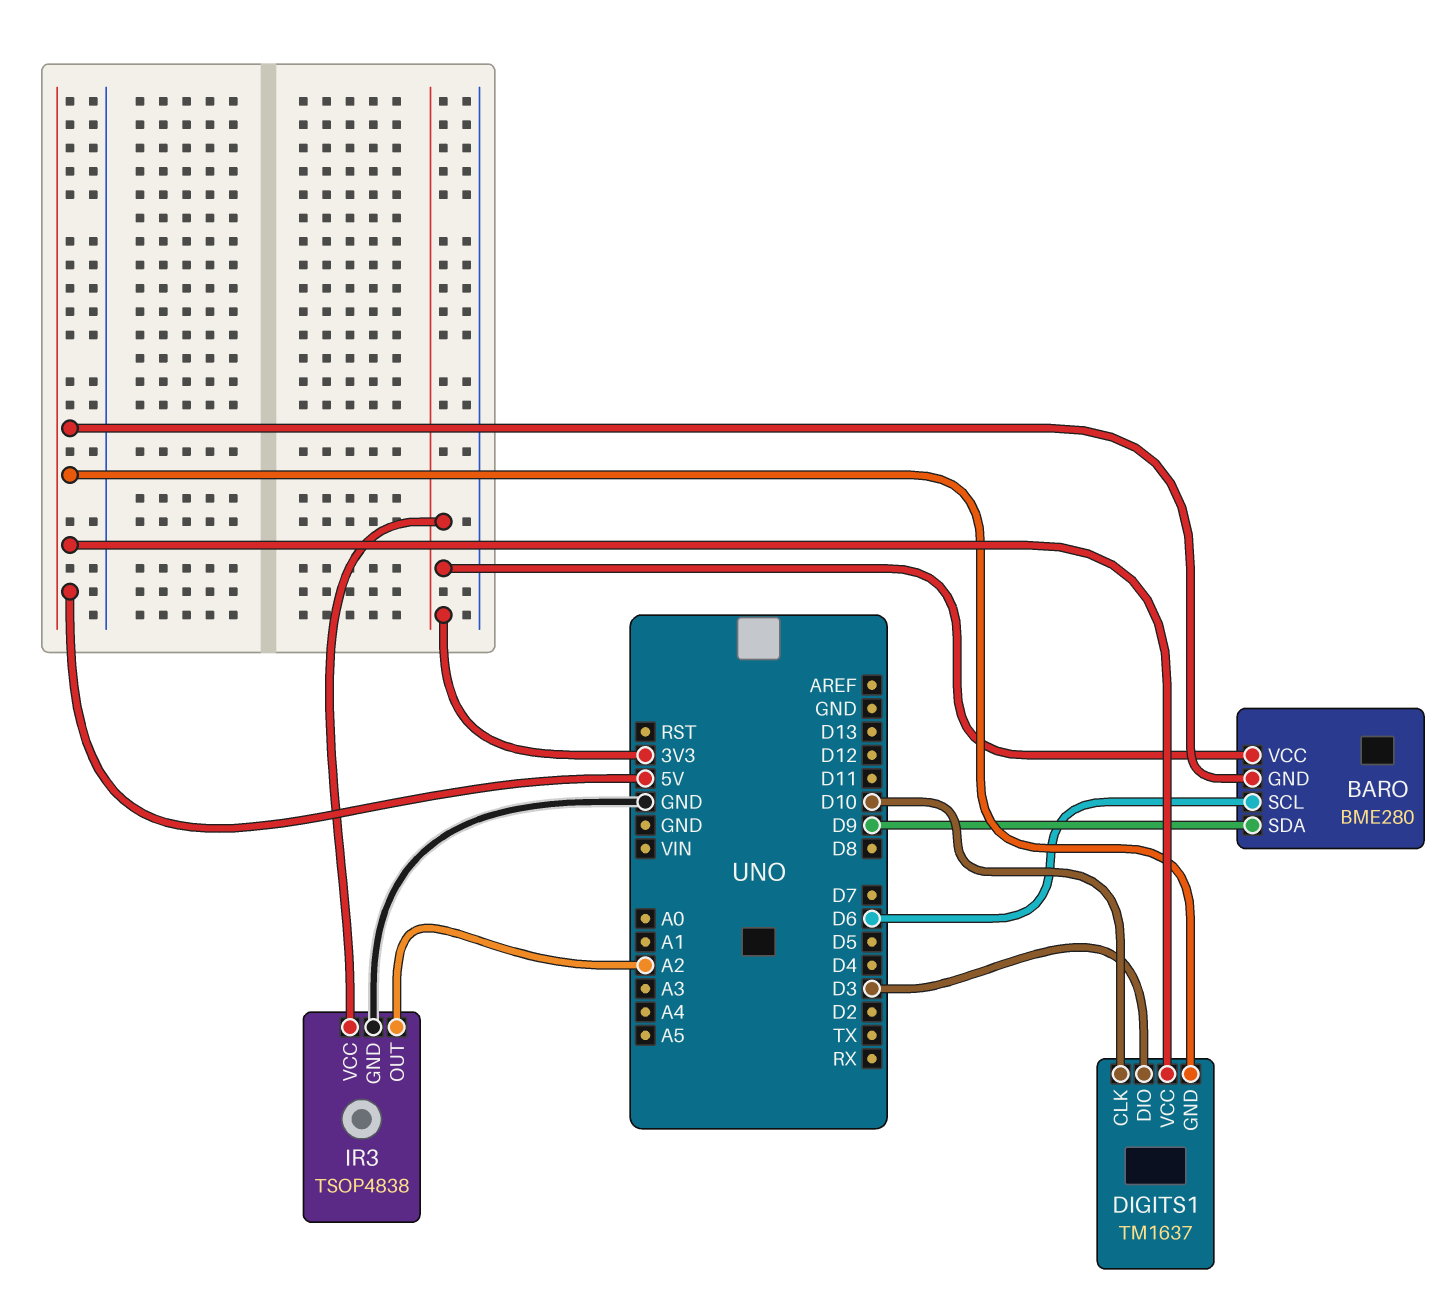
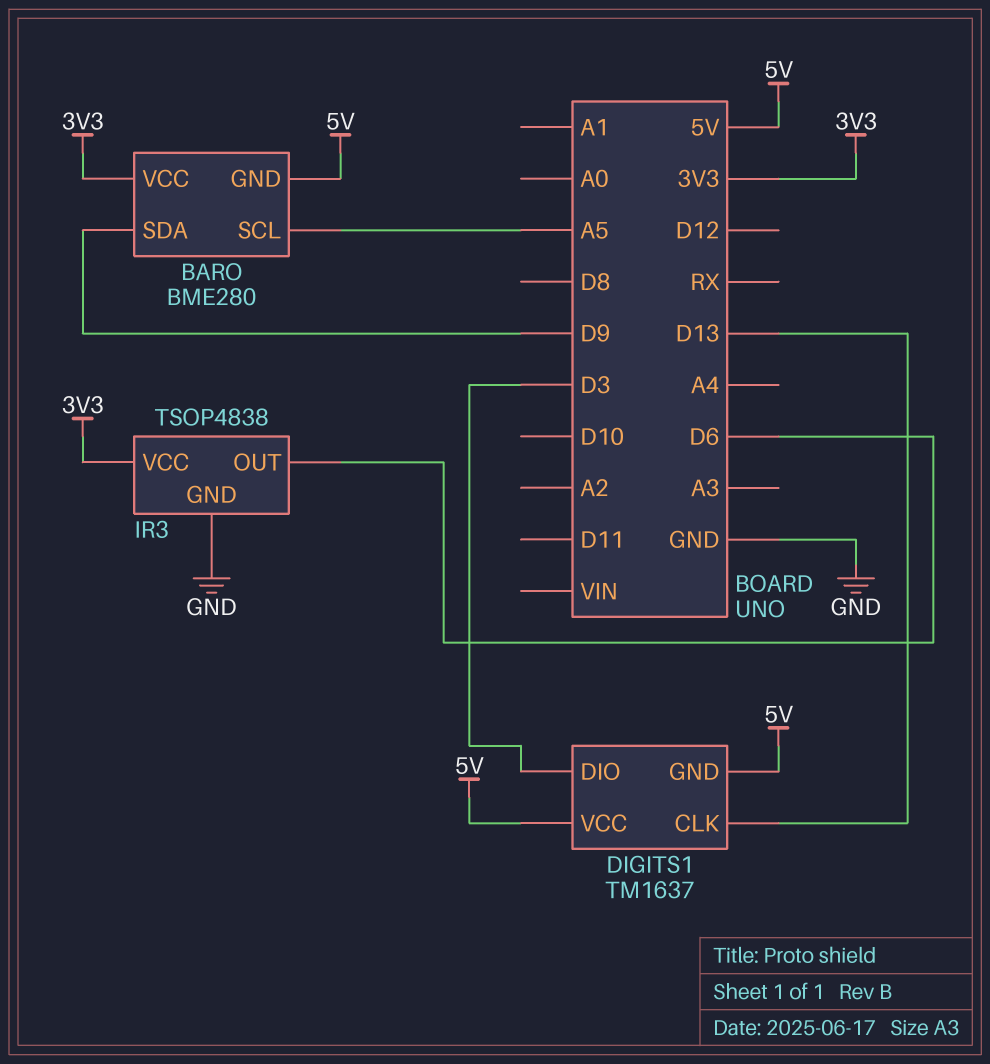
BARO pin SCL: D6 -> A5
DIGITS1 pin CLK: D10 -> D13
IR3 pin OUT: A2 -> D6

